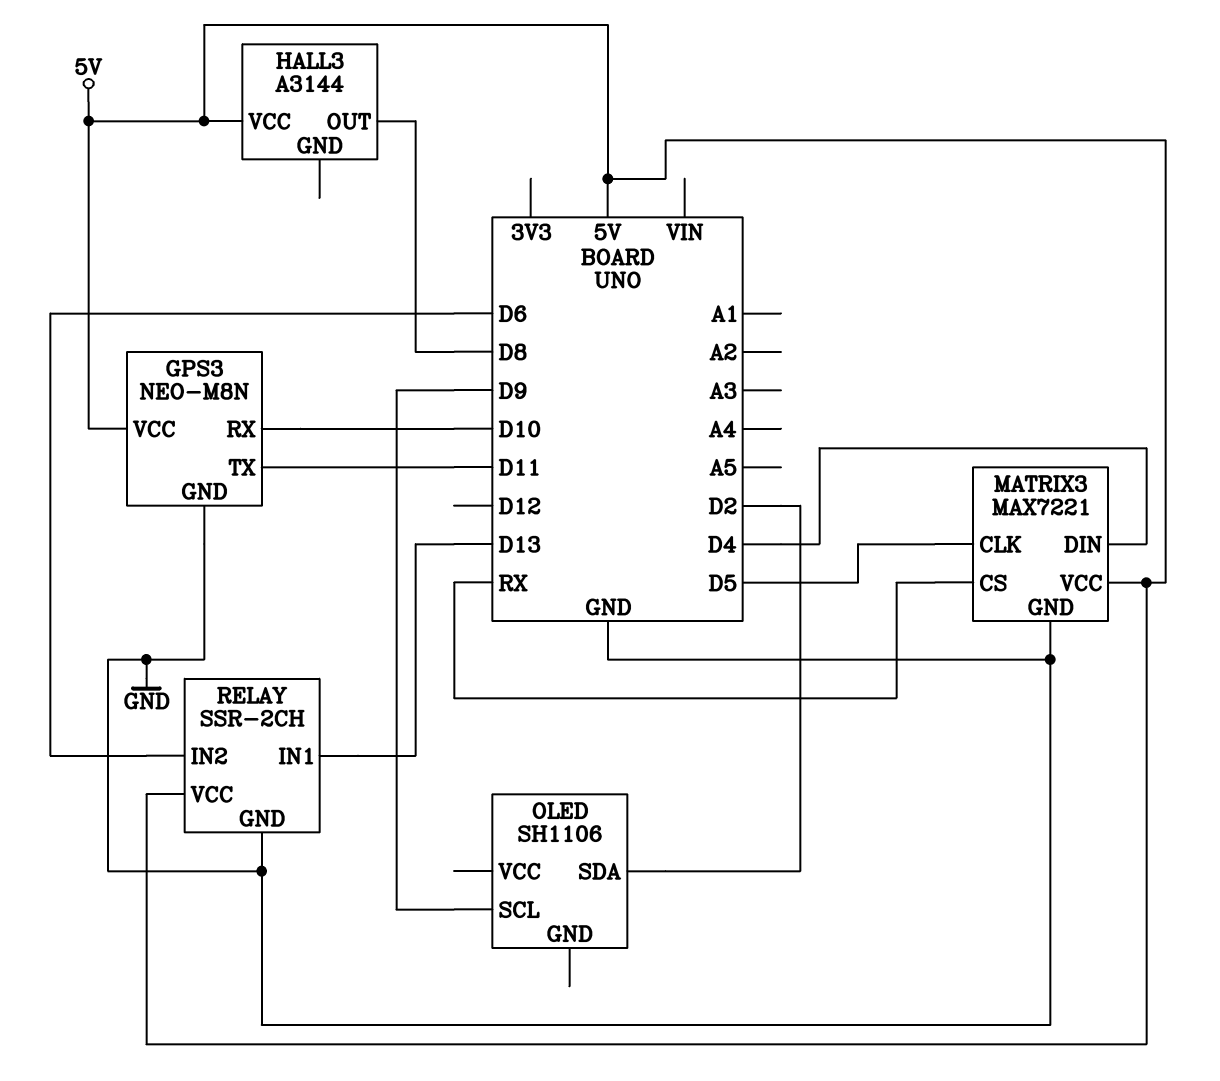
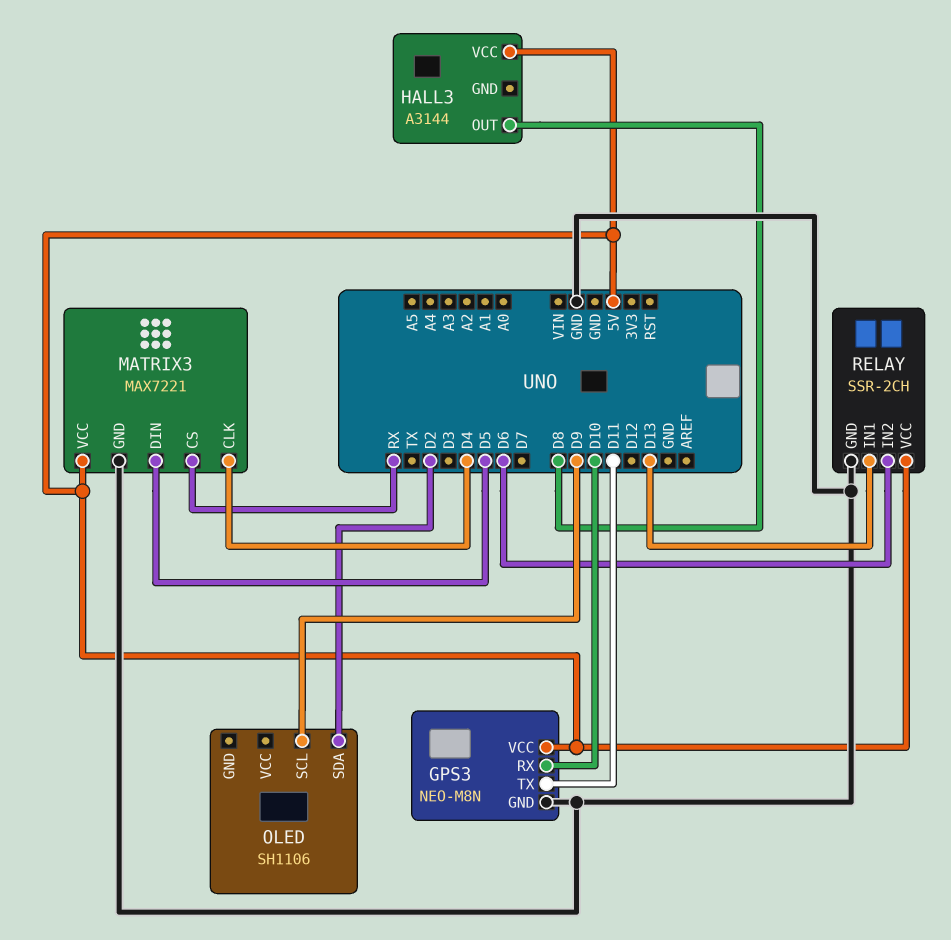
MATRIX3 pin CLK: D5 -> D4
MATRIX3 pin DIN: D4 -> D5

